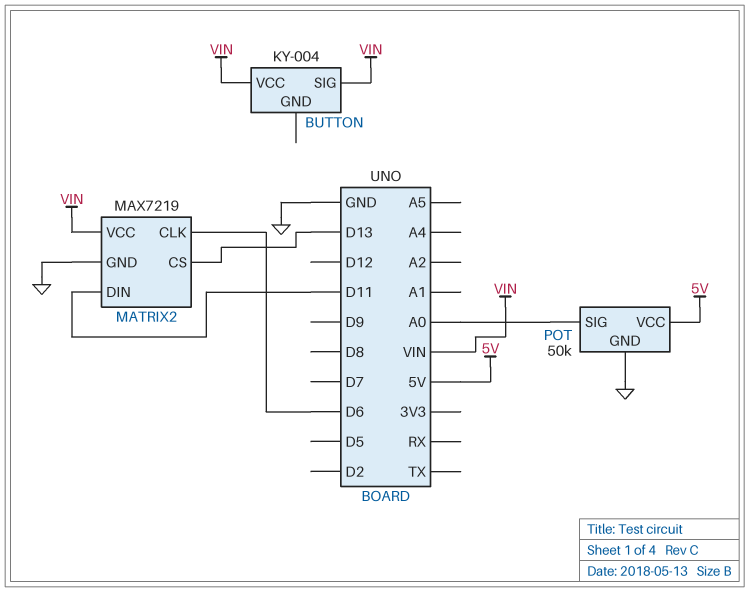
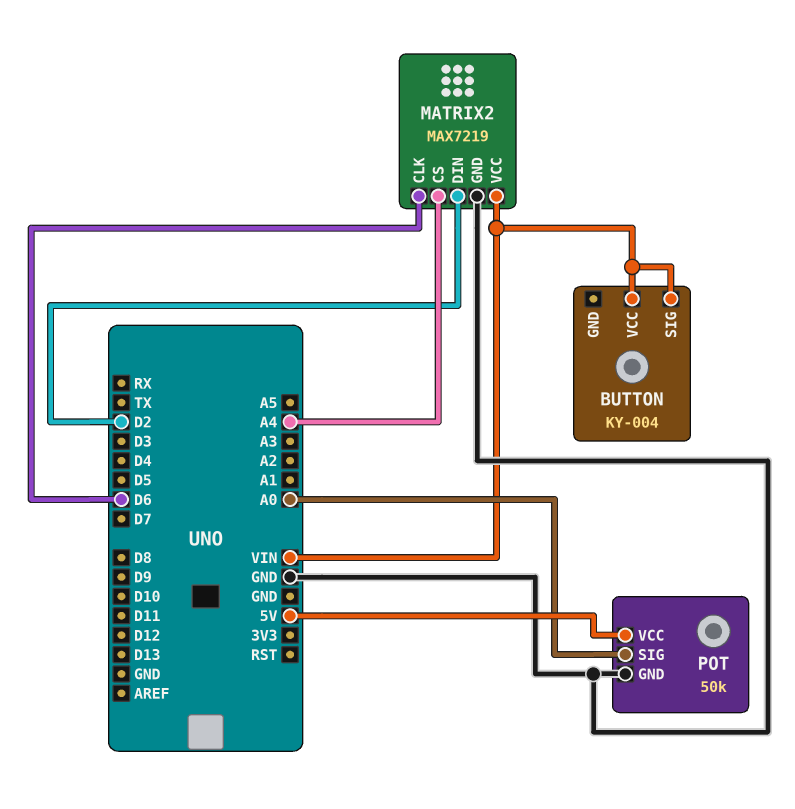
MATRIX2 pin CS: D13 -> A4
MATRIX2 pin DIN: D11 -> D2

